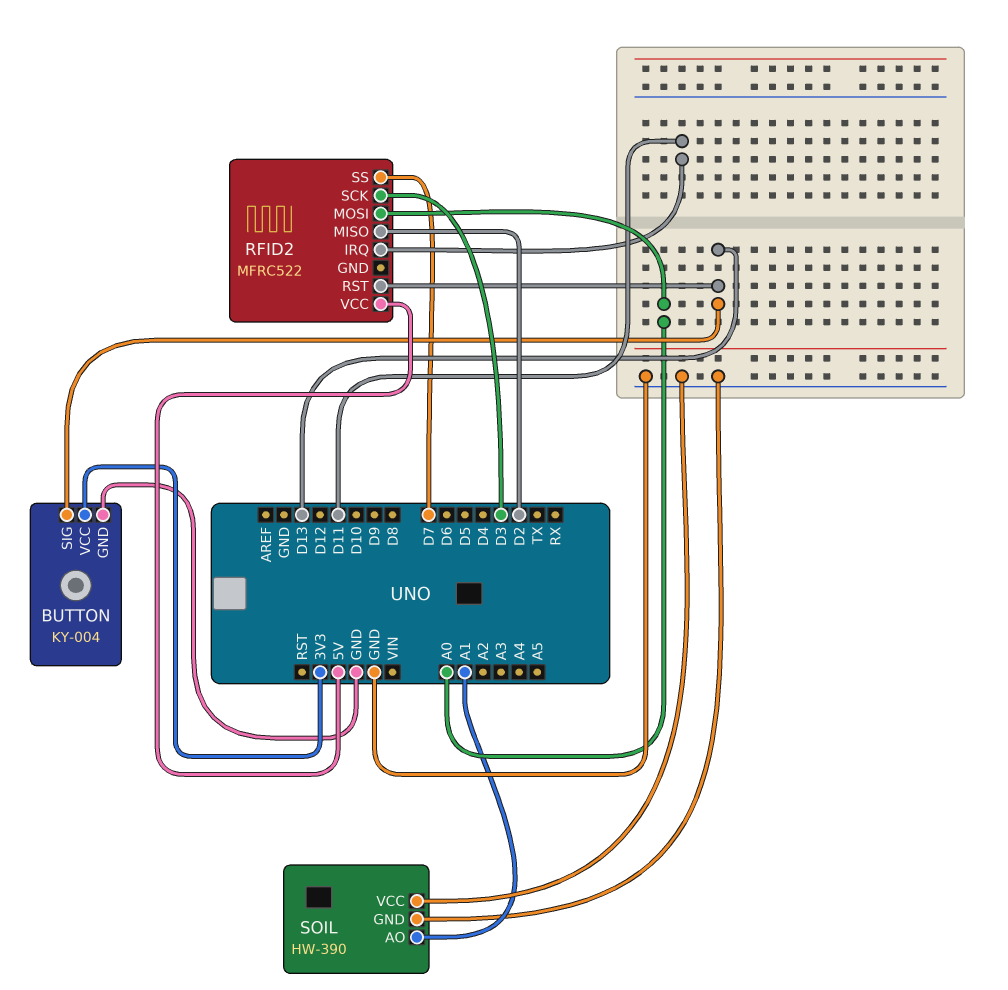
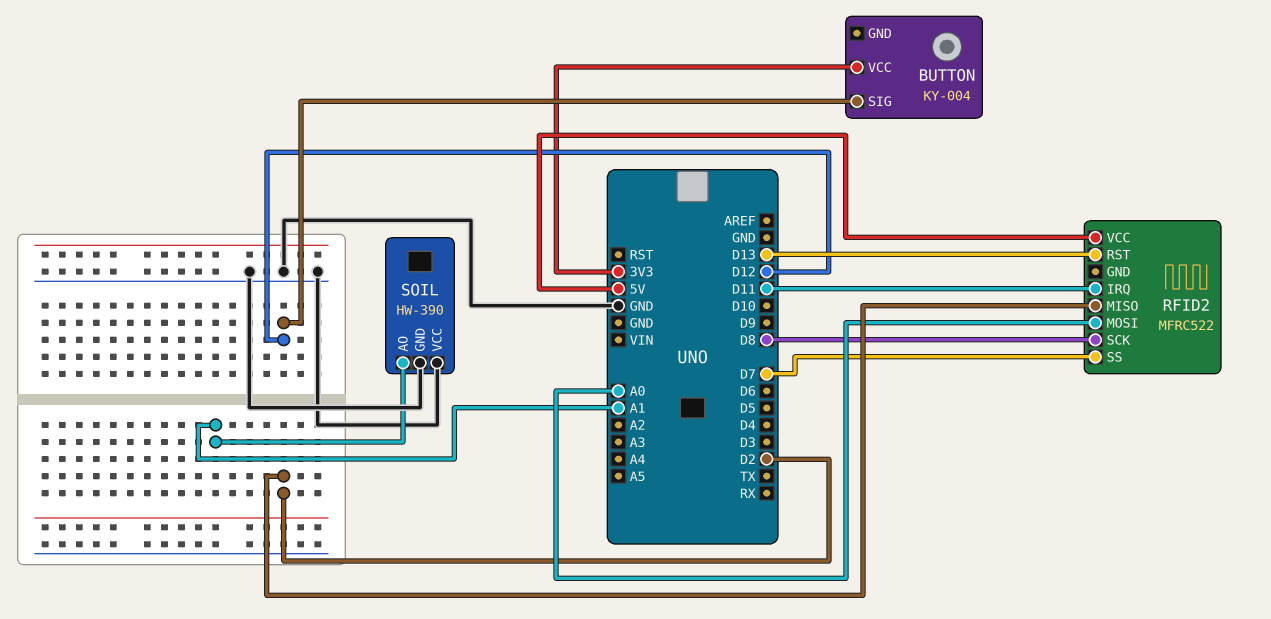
BUTTON pin GND: GND -> none
BUTTON pin SIG: D13 -> D12
RFID2 pin SCK: D3 -> D8

